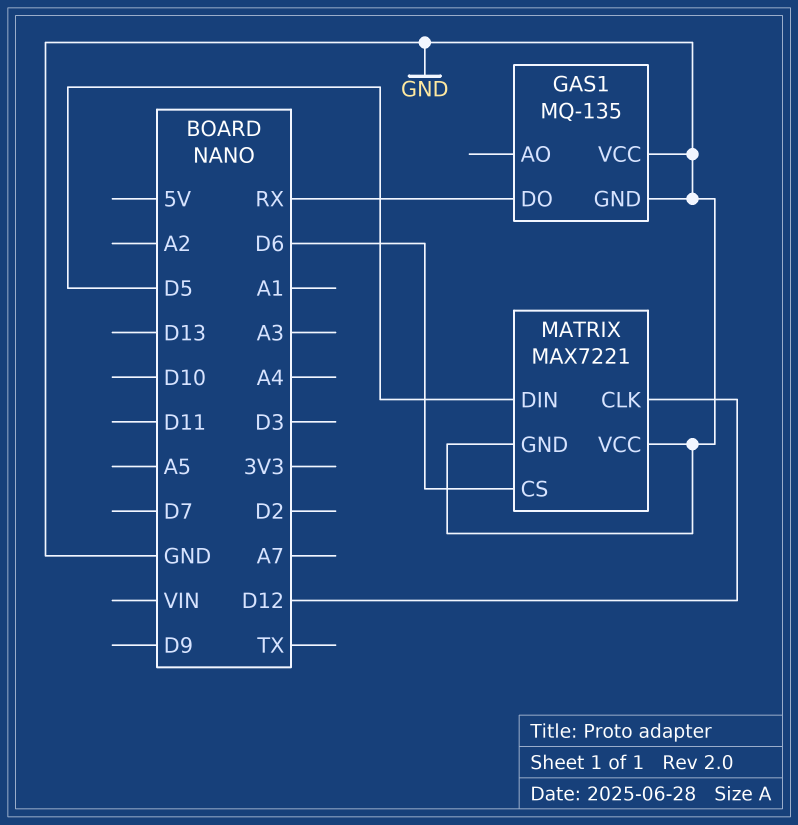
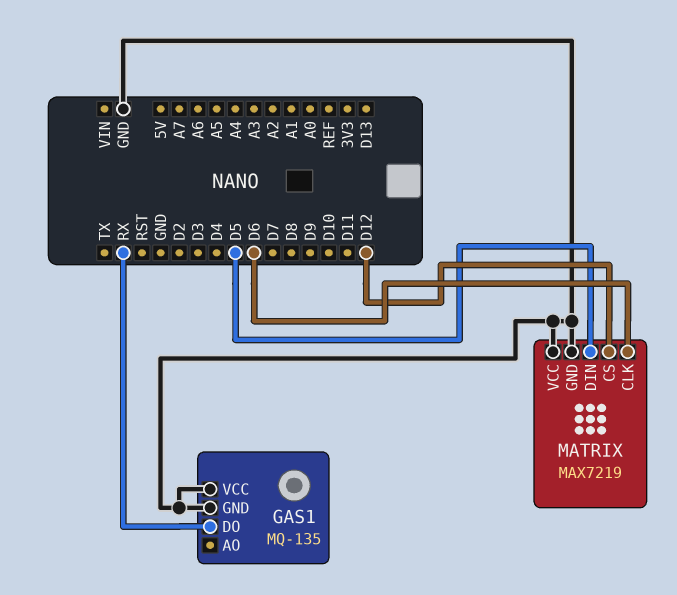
MATRIX: MAX7221 -> MAX7219
MATRIX pin CLK: D12 -> D6
MATRIX pin CS: D6 -> D12

